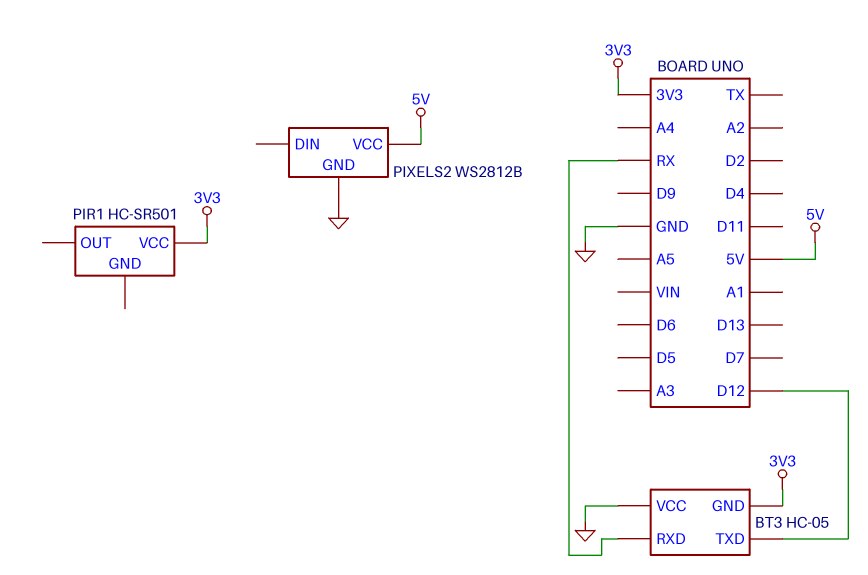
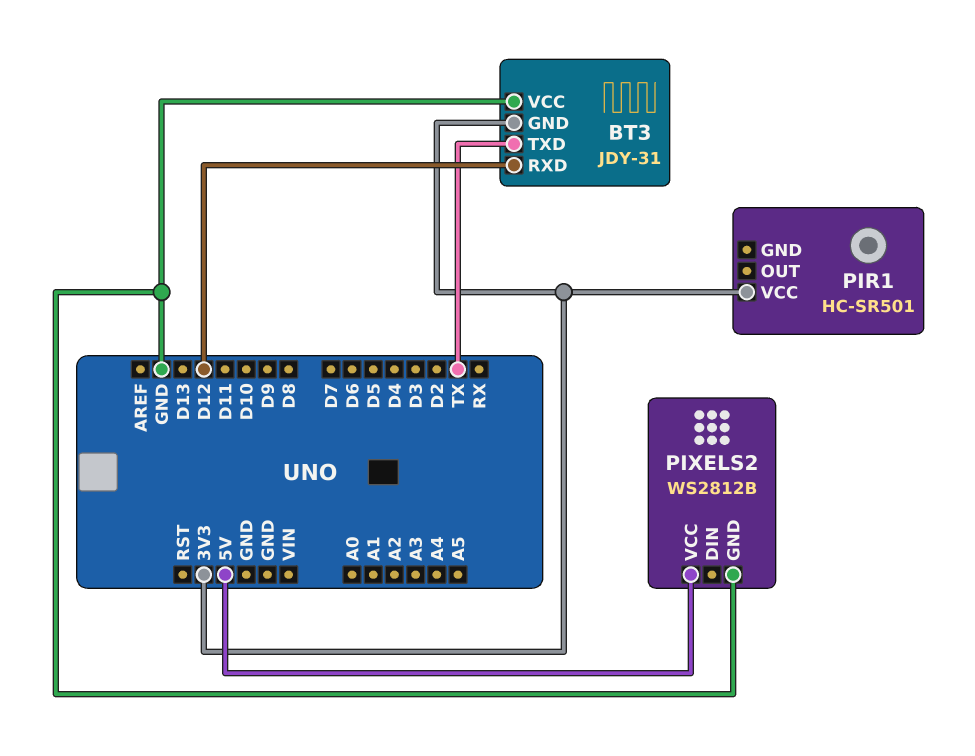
BT3: HC-05 -> JDY-31
BT3 pin RXD: RX -> D12
BT3 pin TXD: D12 -> TX

